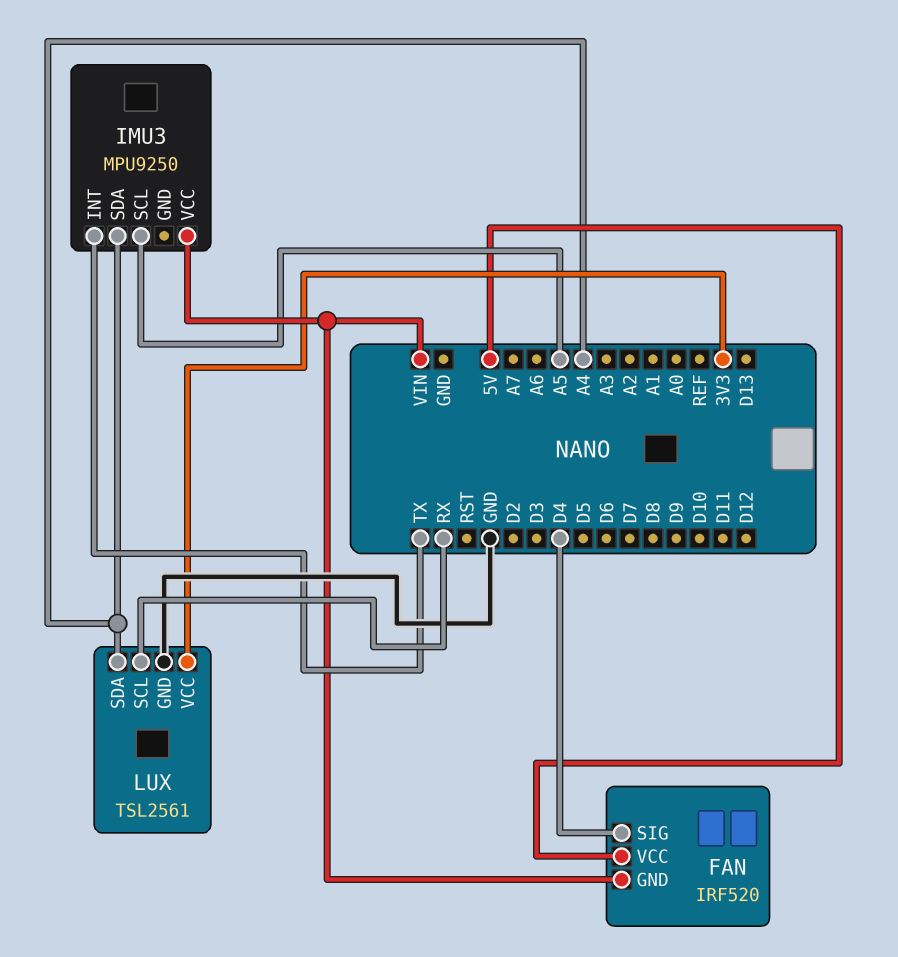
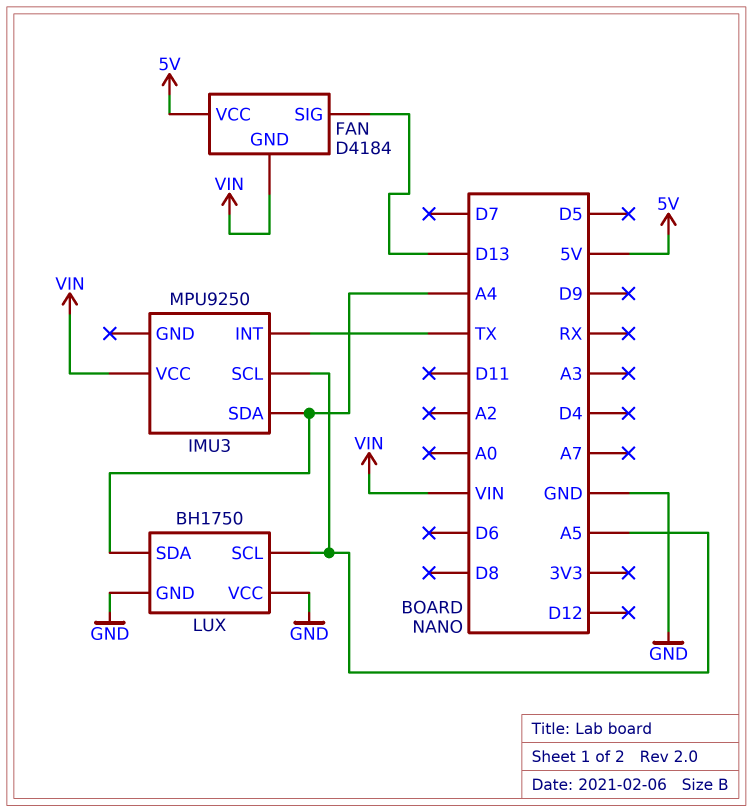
FAN: IRF520 -> D4184
FAN pin SIG: D4 -> D13
LUX: TSL2561 -> BH1750
LUX pin SCL: RX -> A5
LUX pin VCC: 3V3 -> GND

